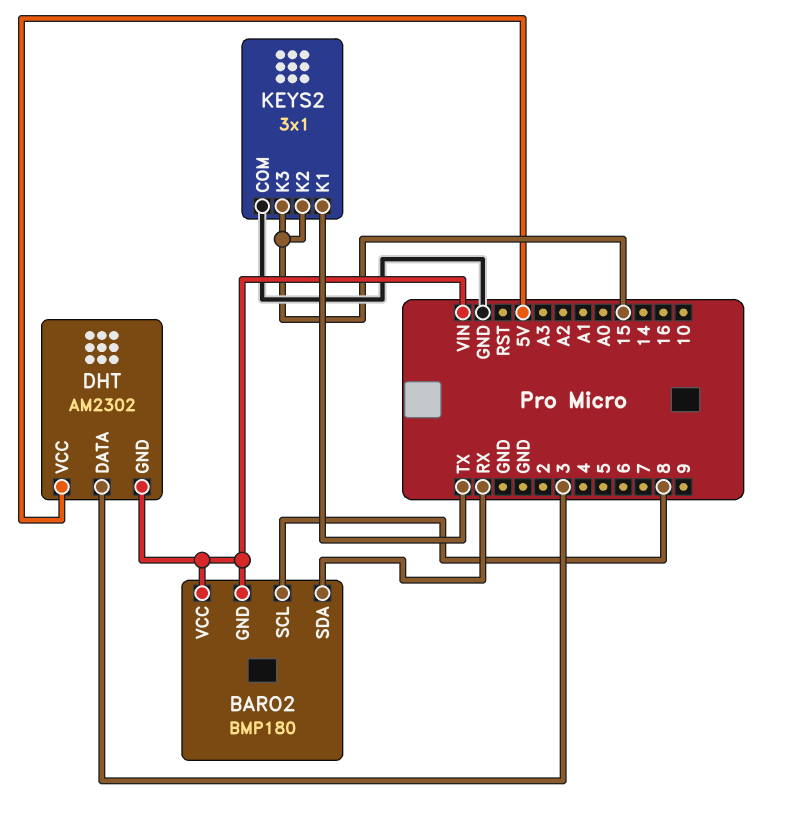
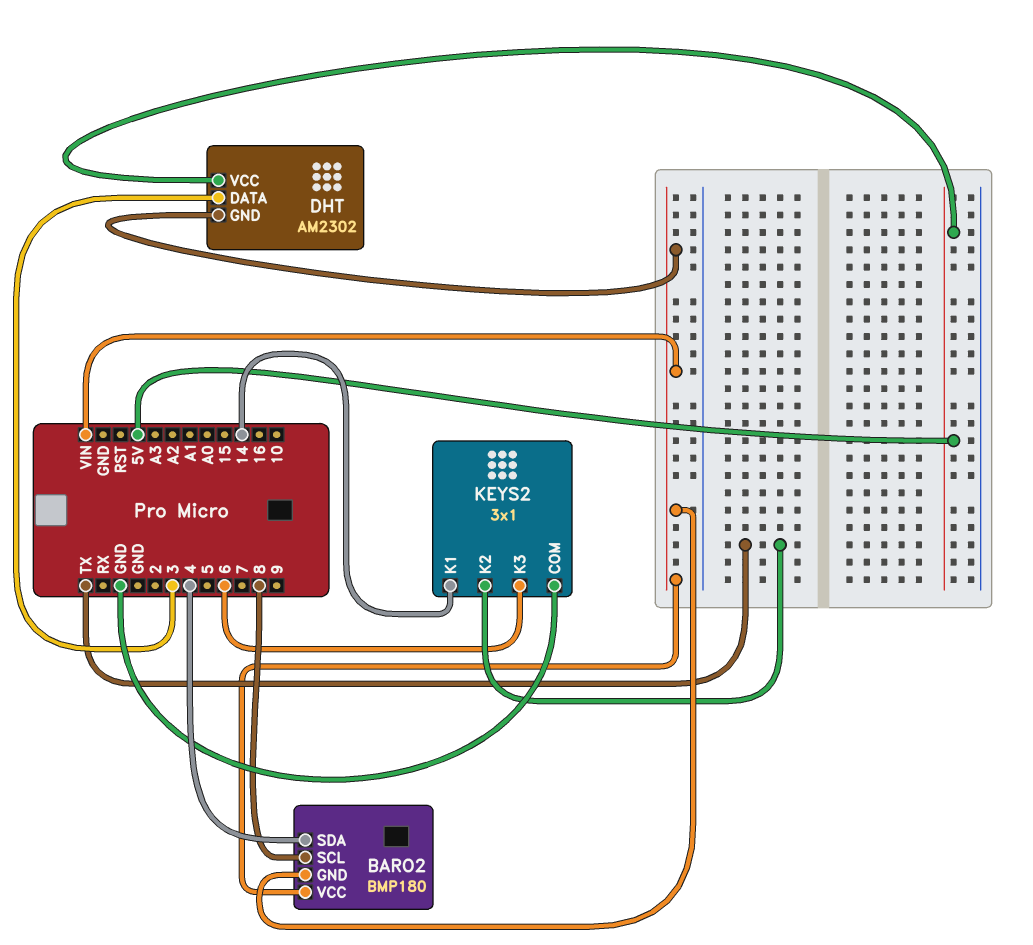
BARO2 pin SDA: RX -> 4
KEYS2 pin K1: TX -> 14
KEYS2 pin K2: 15 -> TX
KEYS2 pin K3: 15 -> 6

